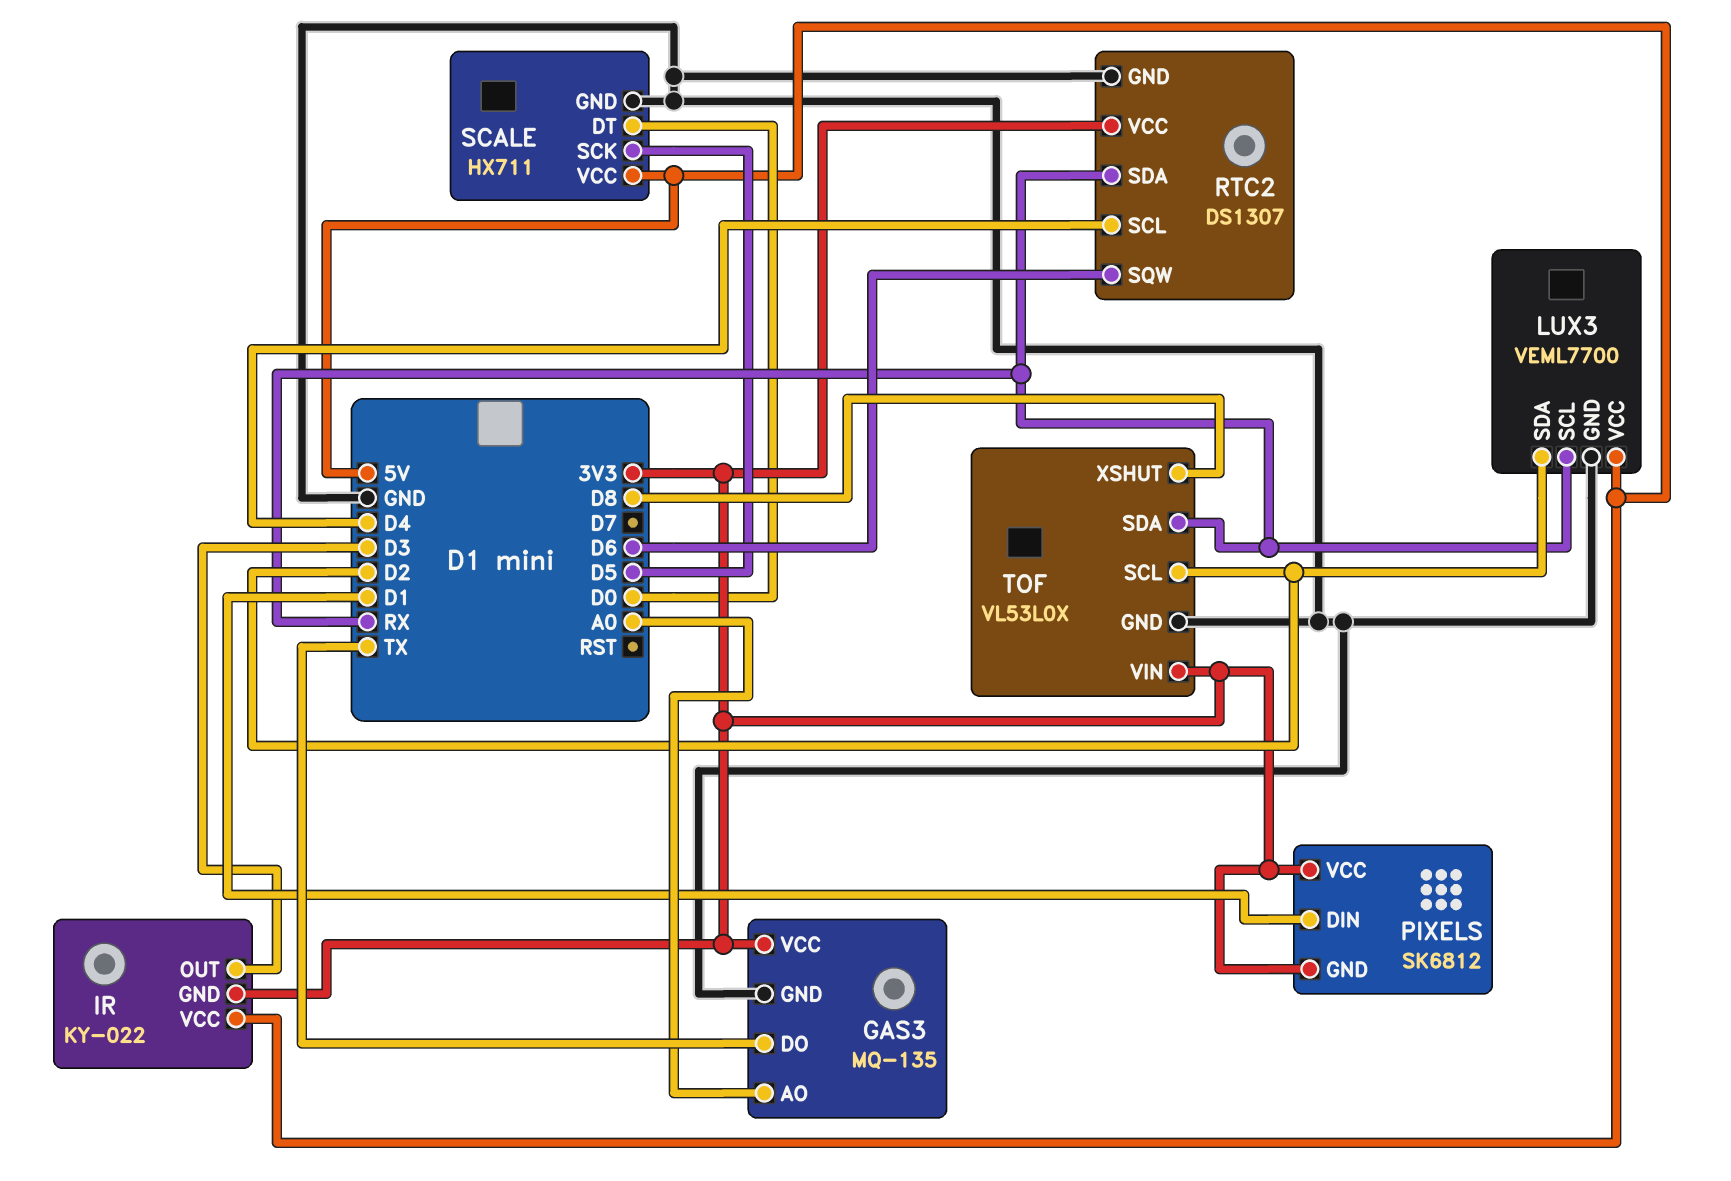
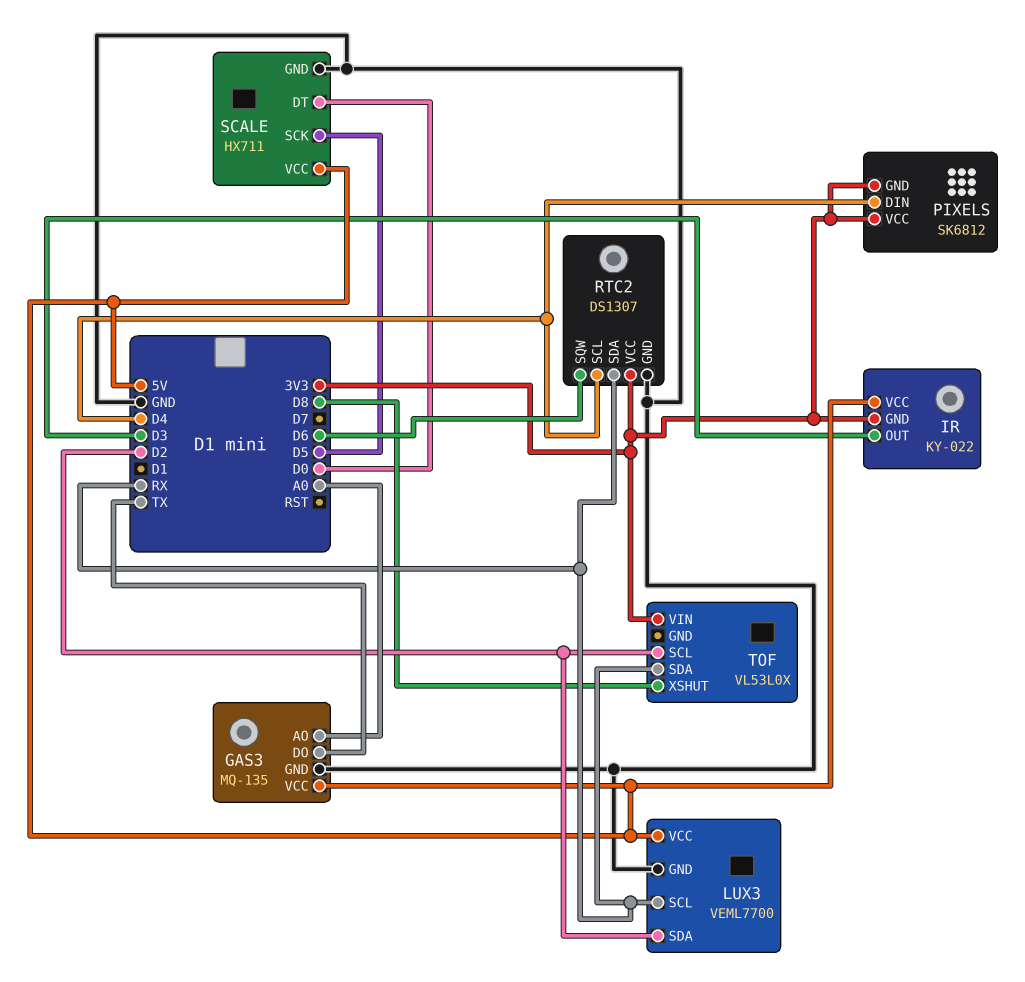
GAS3 pin VCC: 3V3 -> 5V
PIXELS pin DIN: D1 -> D4
TOF pin GND: GND -> none

